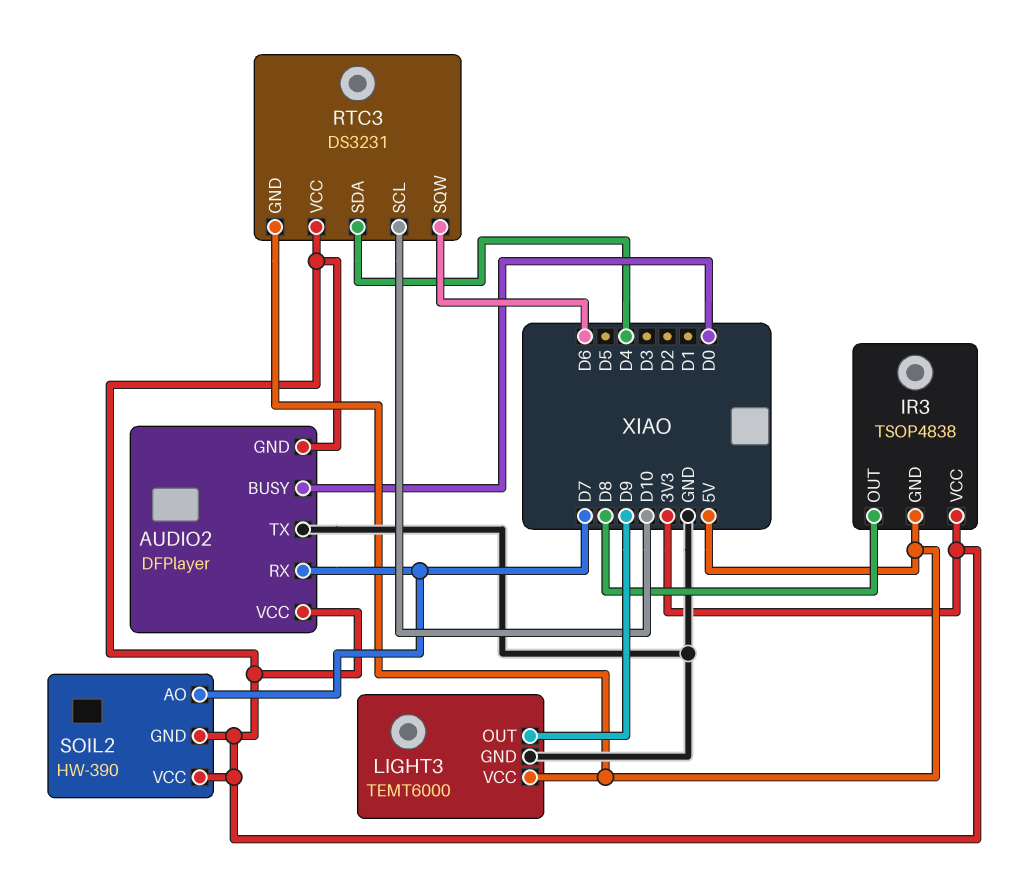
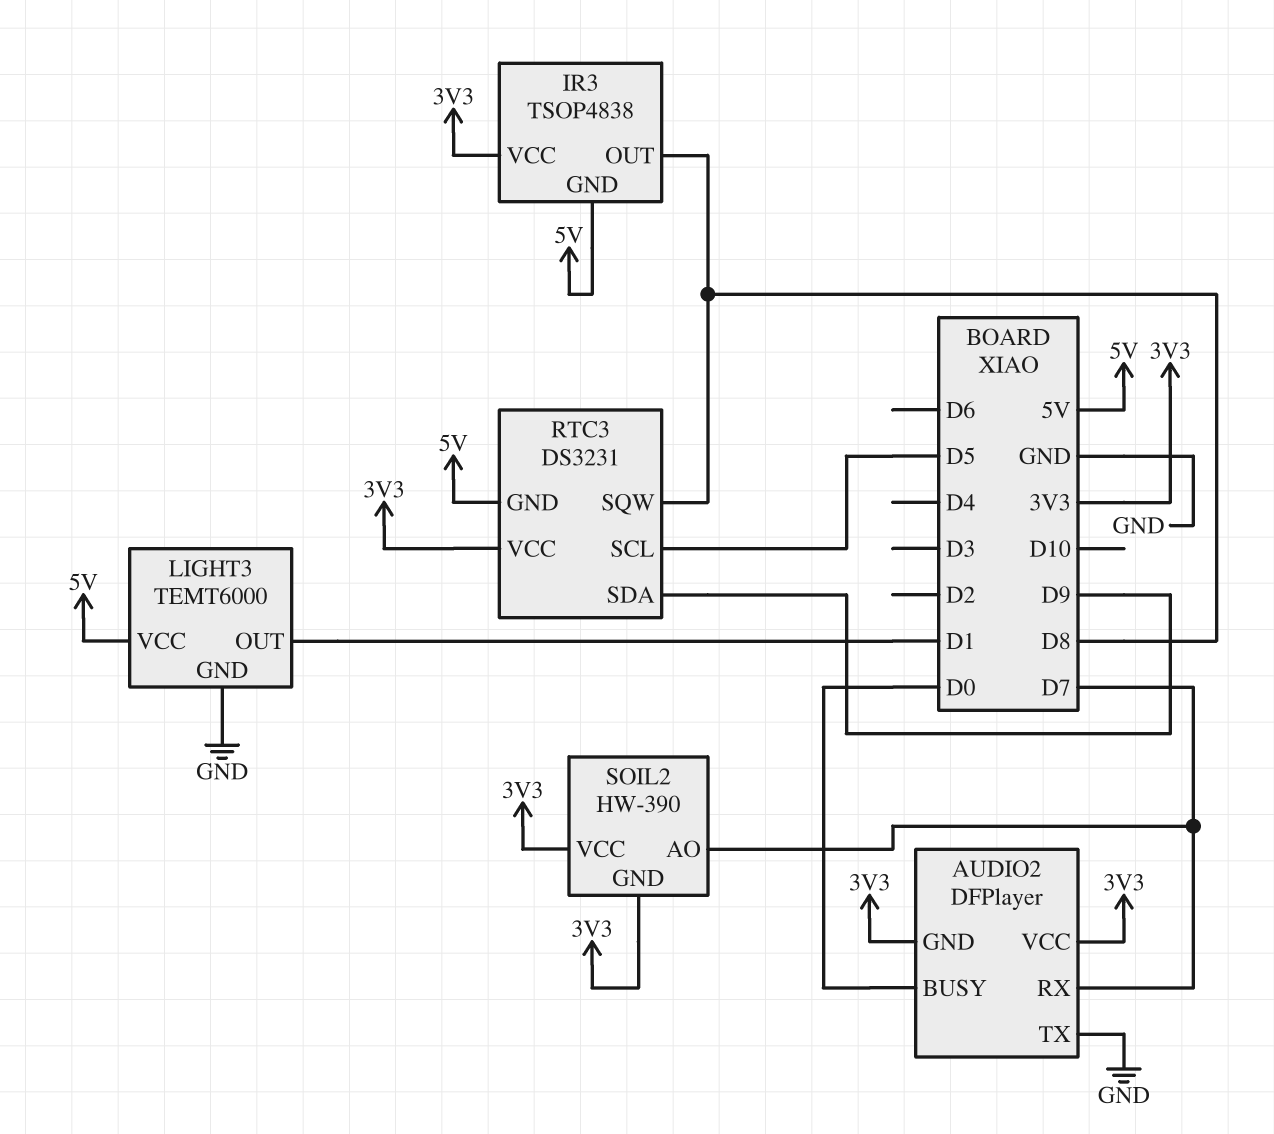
LIGHT3 pin OUT: D9 -> D1
RTC3 pin SCL: D10 -> D5
RTC3 pin SDA: D4 -> D9
RTC3 pin SQW: D6 -> D8

